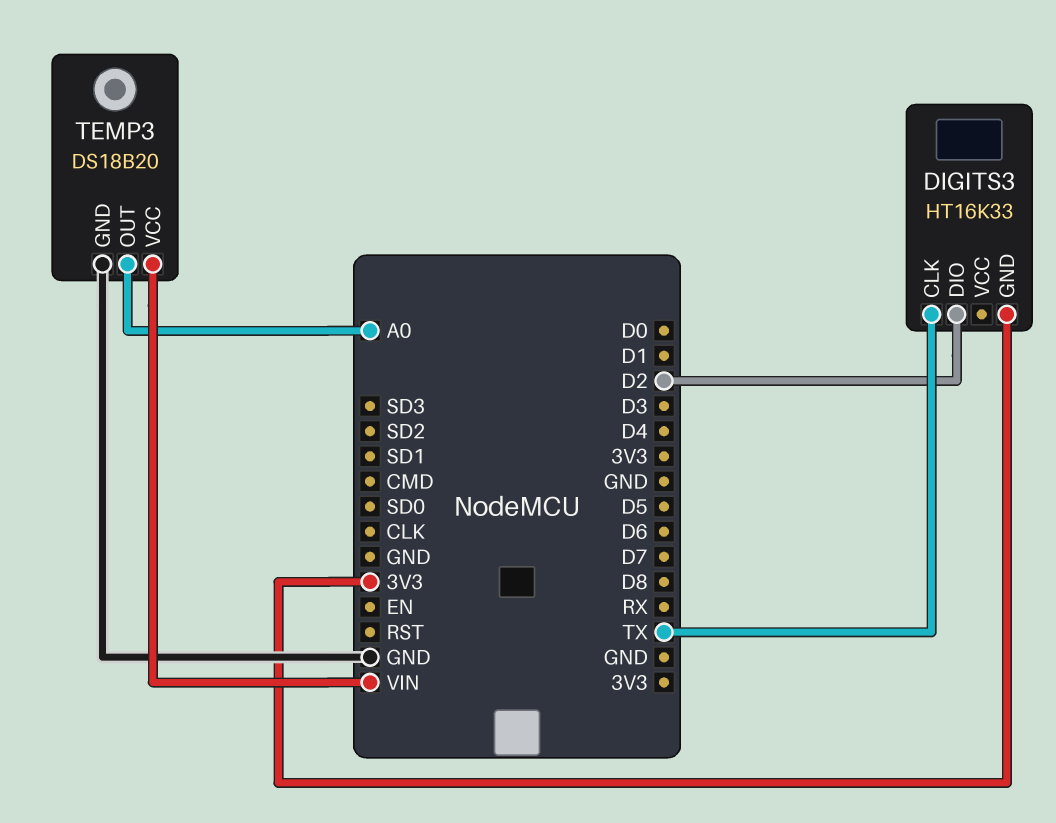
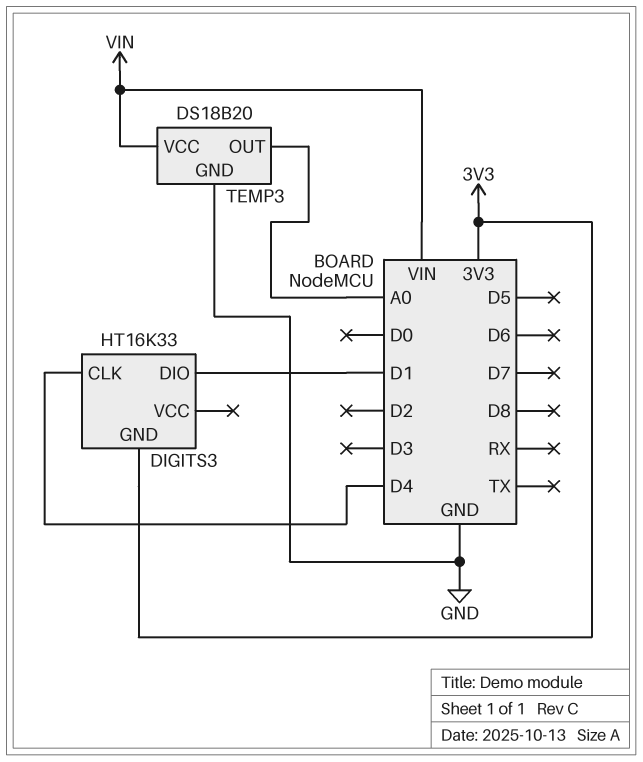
DIGITS3 pin CLK: TX -> D4
DIGITS3 pin DIO: D2 -> D1

